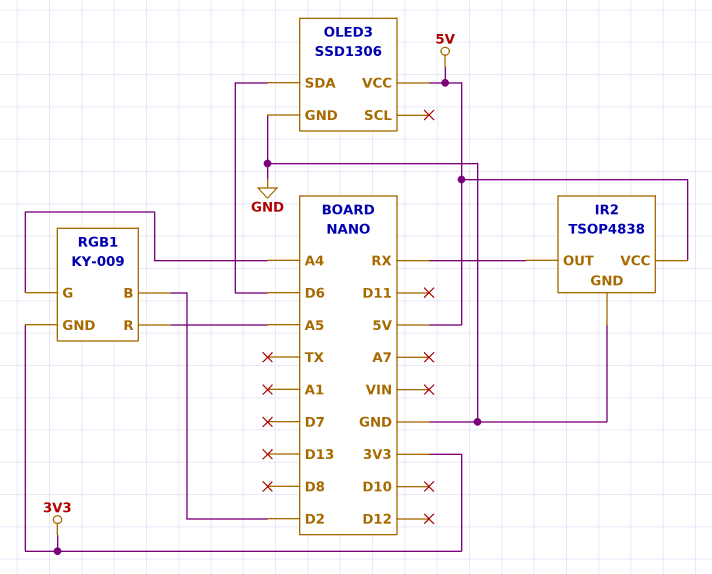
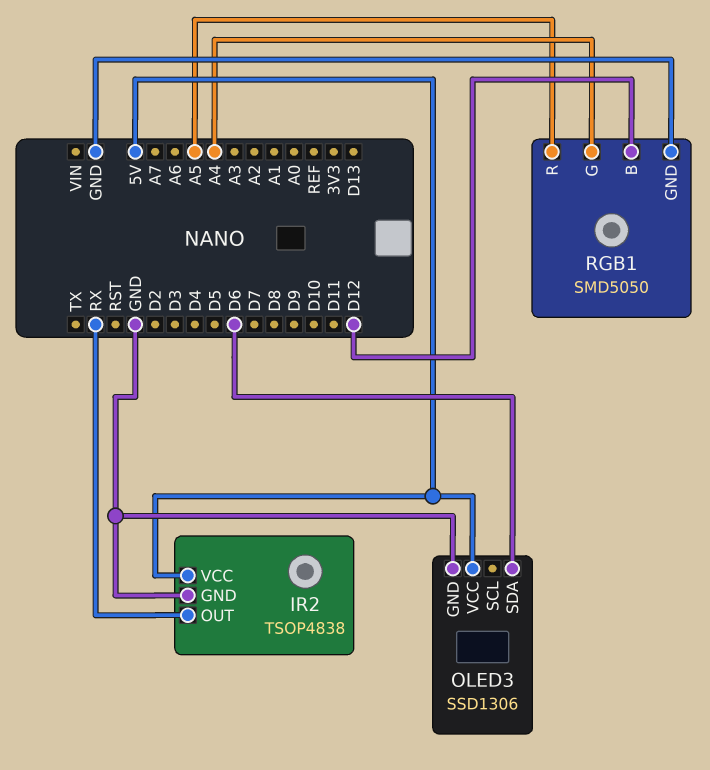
RGB1: KY-009 -> SMD5050
RGB1 pin B: D2 -> D12
RGB1 pin GND: 3V3 -> GND

